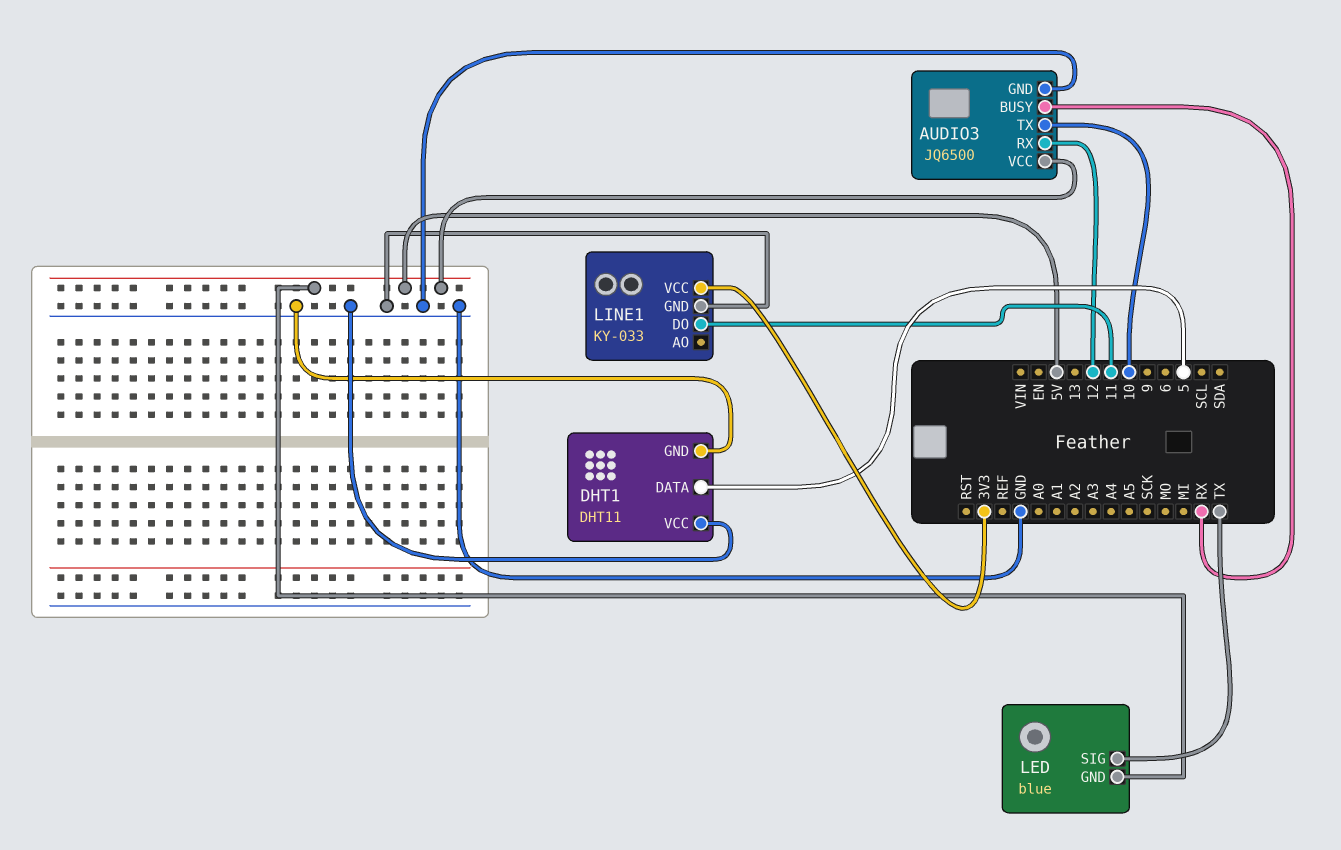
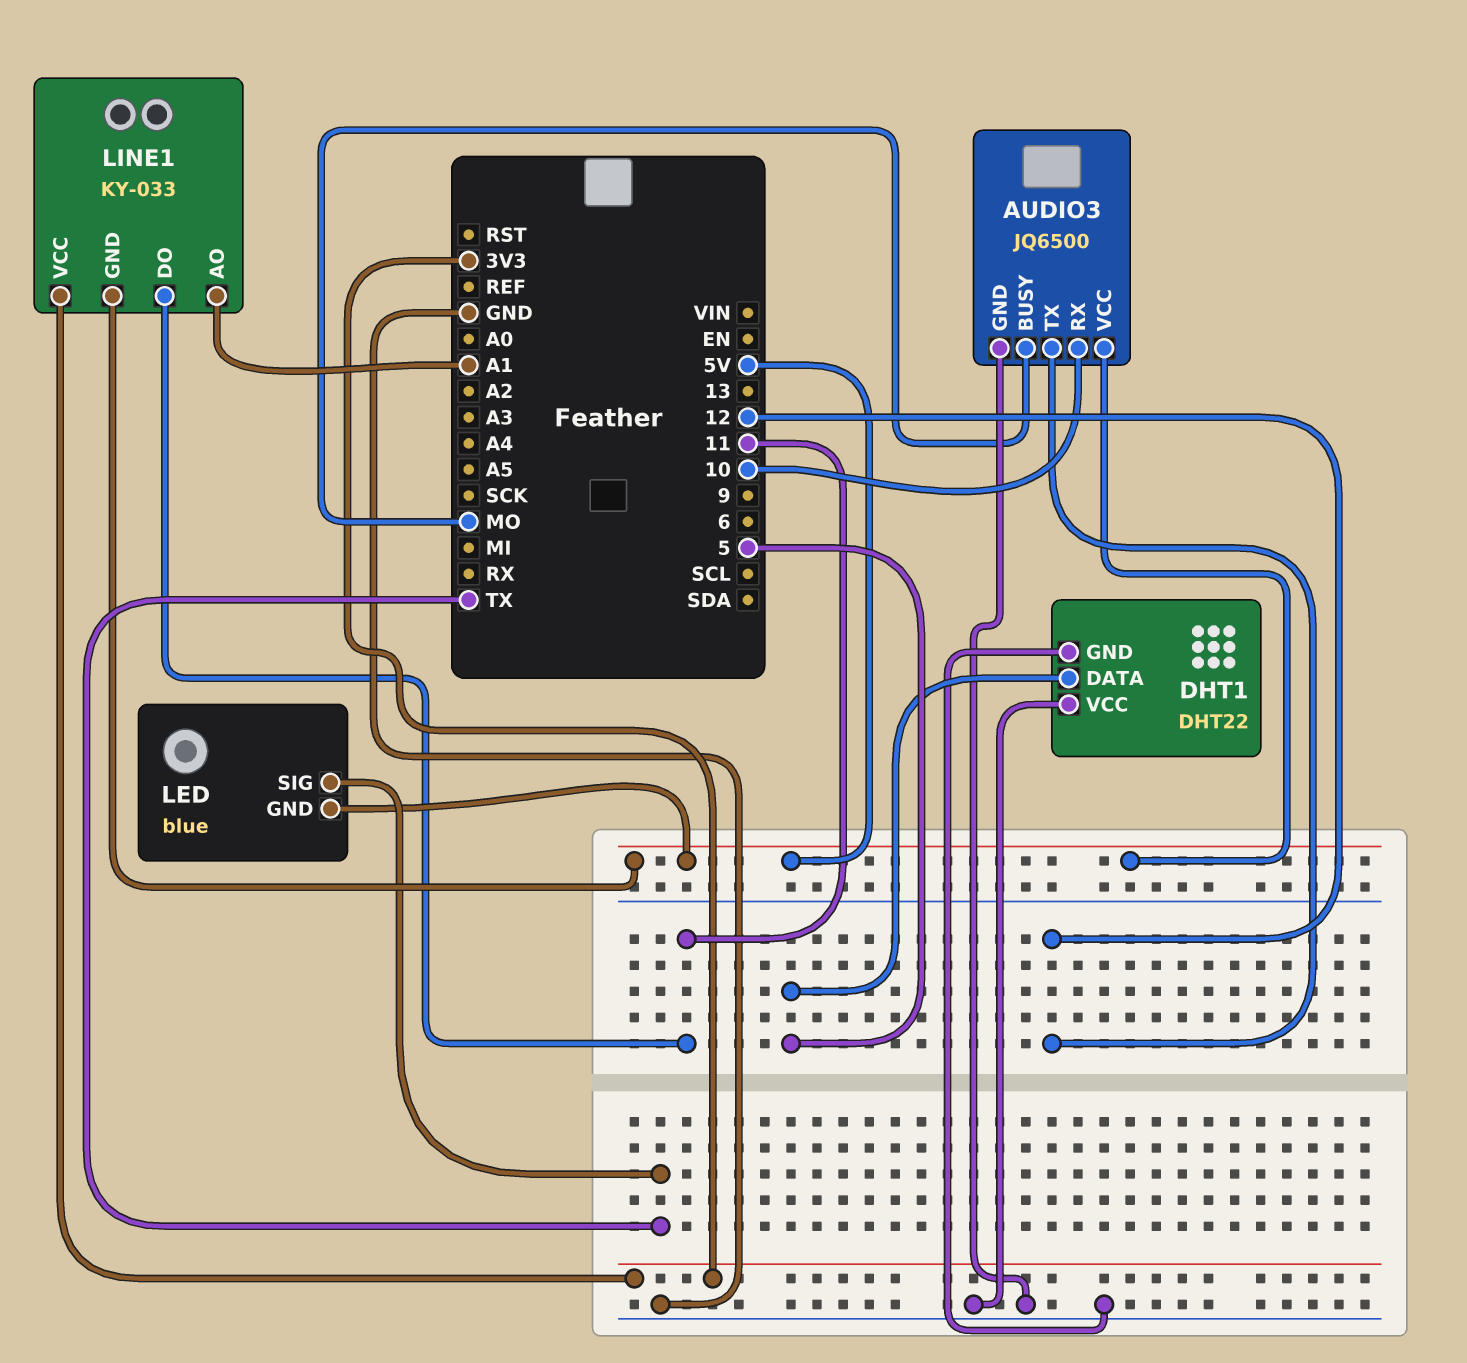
AUDIO3 pin BUSY: RX -> MO
AUDIO3 pin RX: 12 -> 10
AUDIO3 pin TX: 10 -> 12
DHT1: DHT11 -> DHT22
LINE1 pin AO: none -> A1
LINE1 pin GND: GND -> 5V

